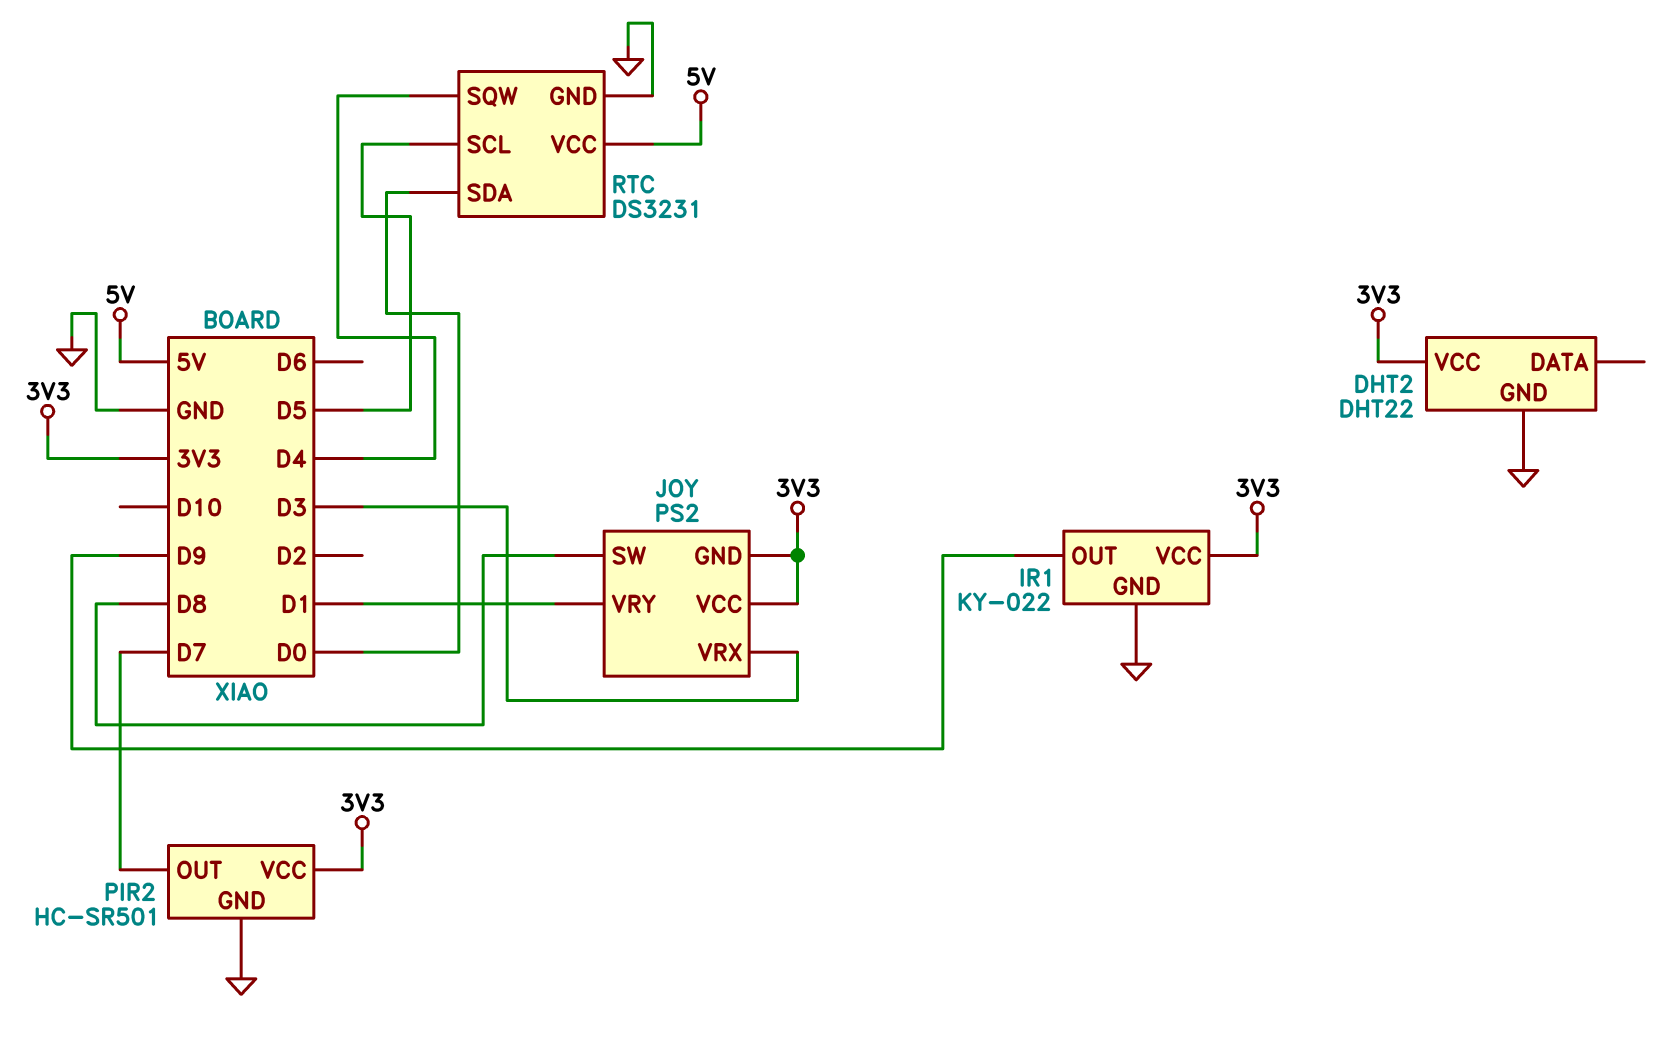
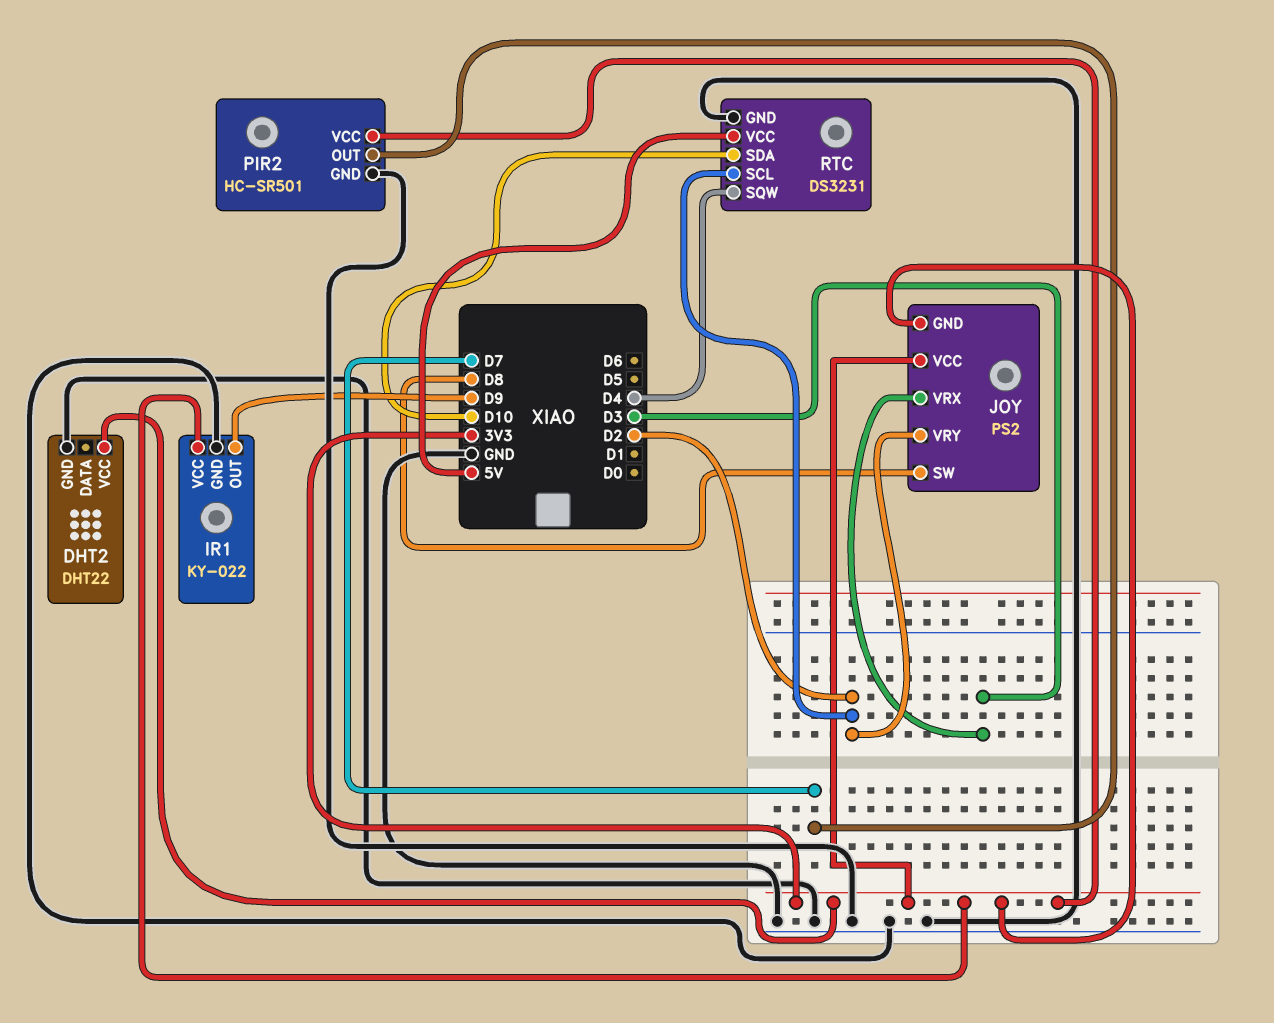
JOY pin VRY: D1 -> D2
RTC pin SCL: D5 -> D2
RTC pin SDA: D0 -> D10

